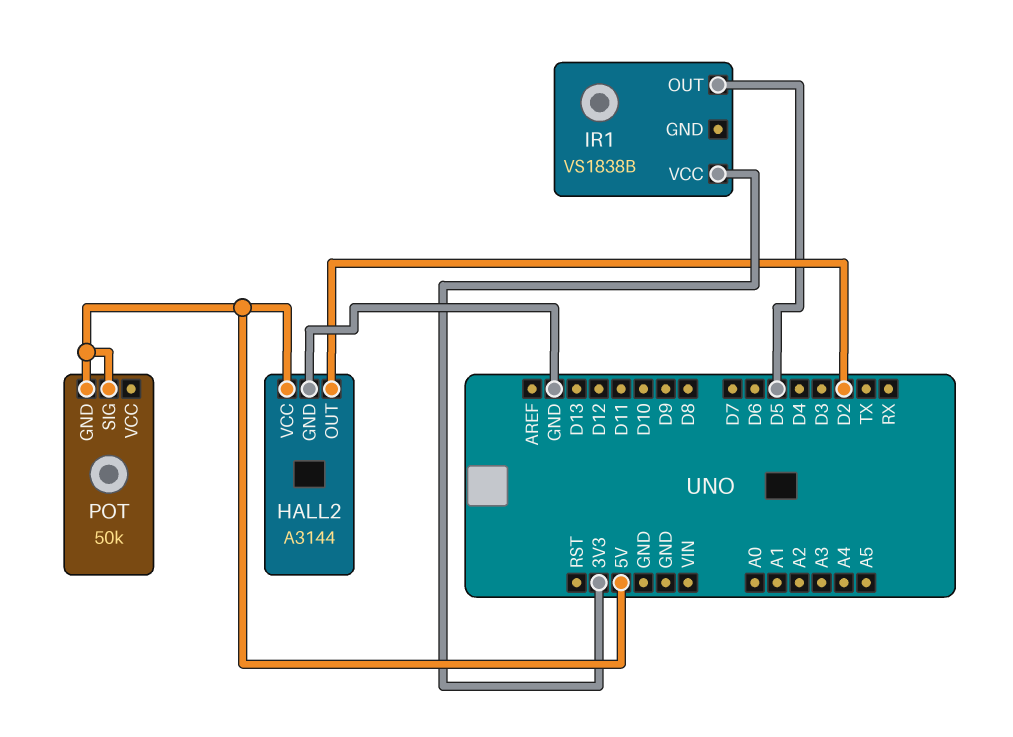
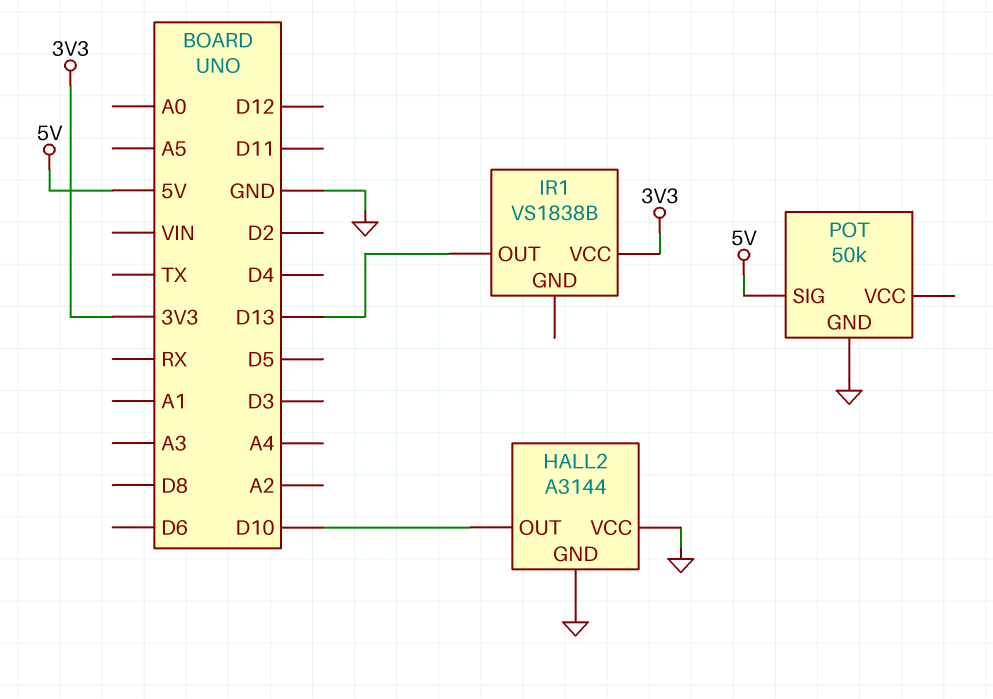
HALL2 pin OUT: D2 -> D10
HALL2 pin VCC: 5V -> GND
IR1 pin OUT: D5 -> D13
POT pin GND: 5V -> GND

